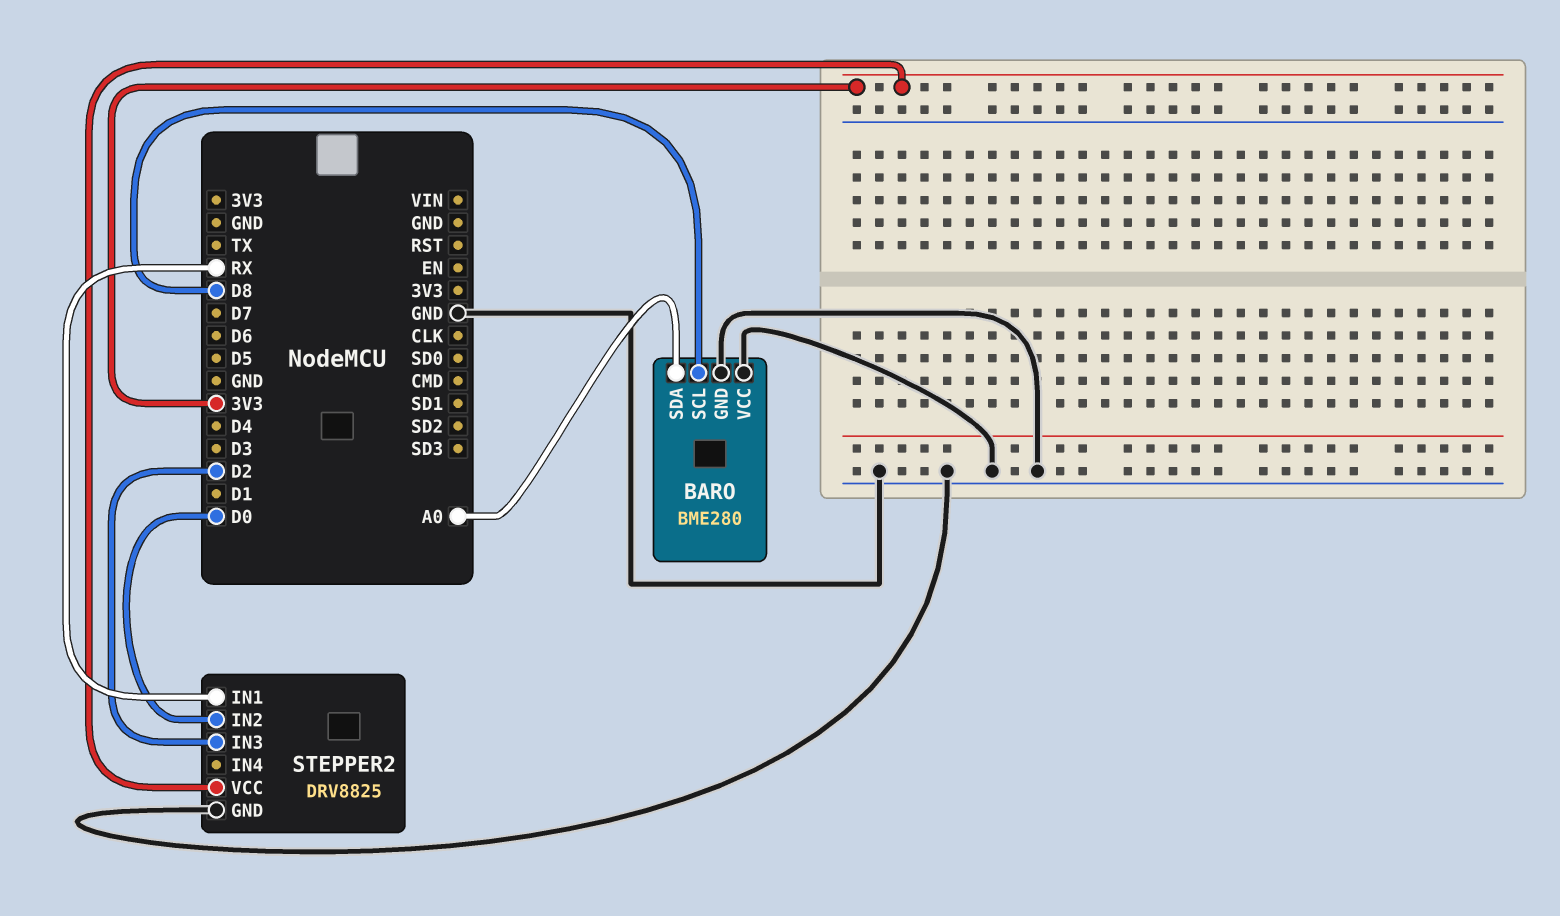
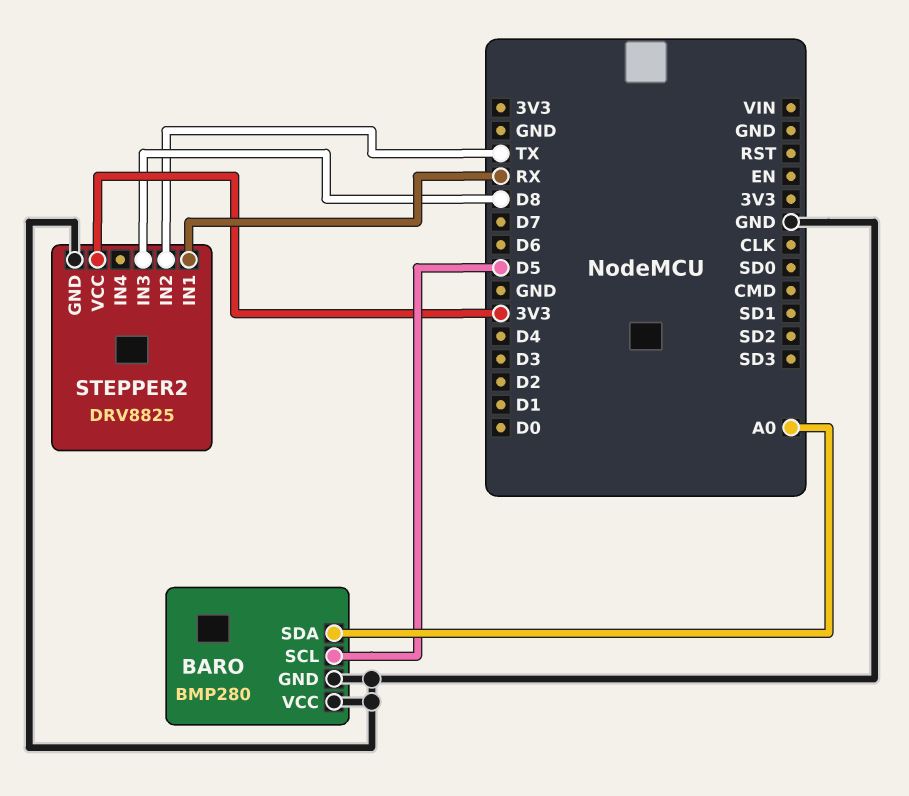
BARO: BME280 -> BMP280
BARO pin SCL: D8 -> D5
STEPPER2 pin IN2: D0 -> TX
STEPPER2 pin IN3: D2 -> D8

